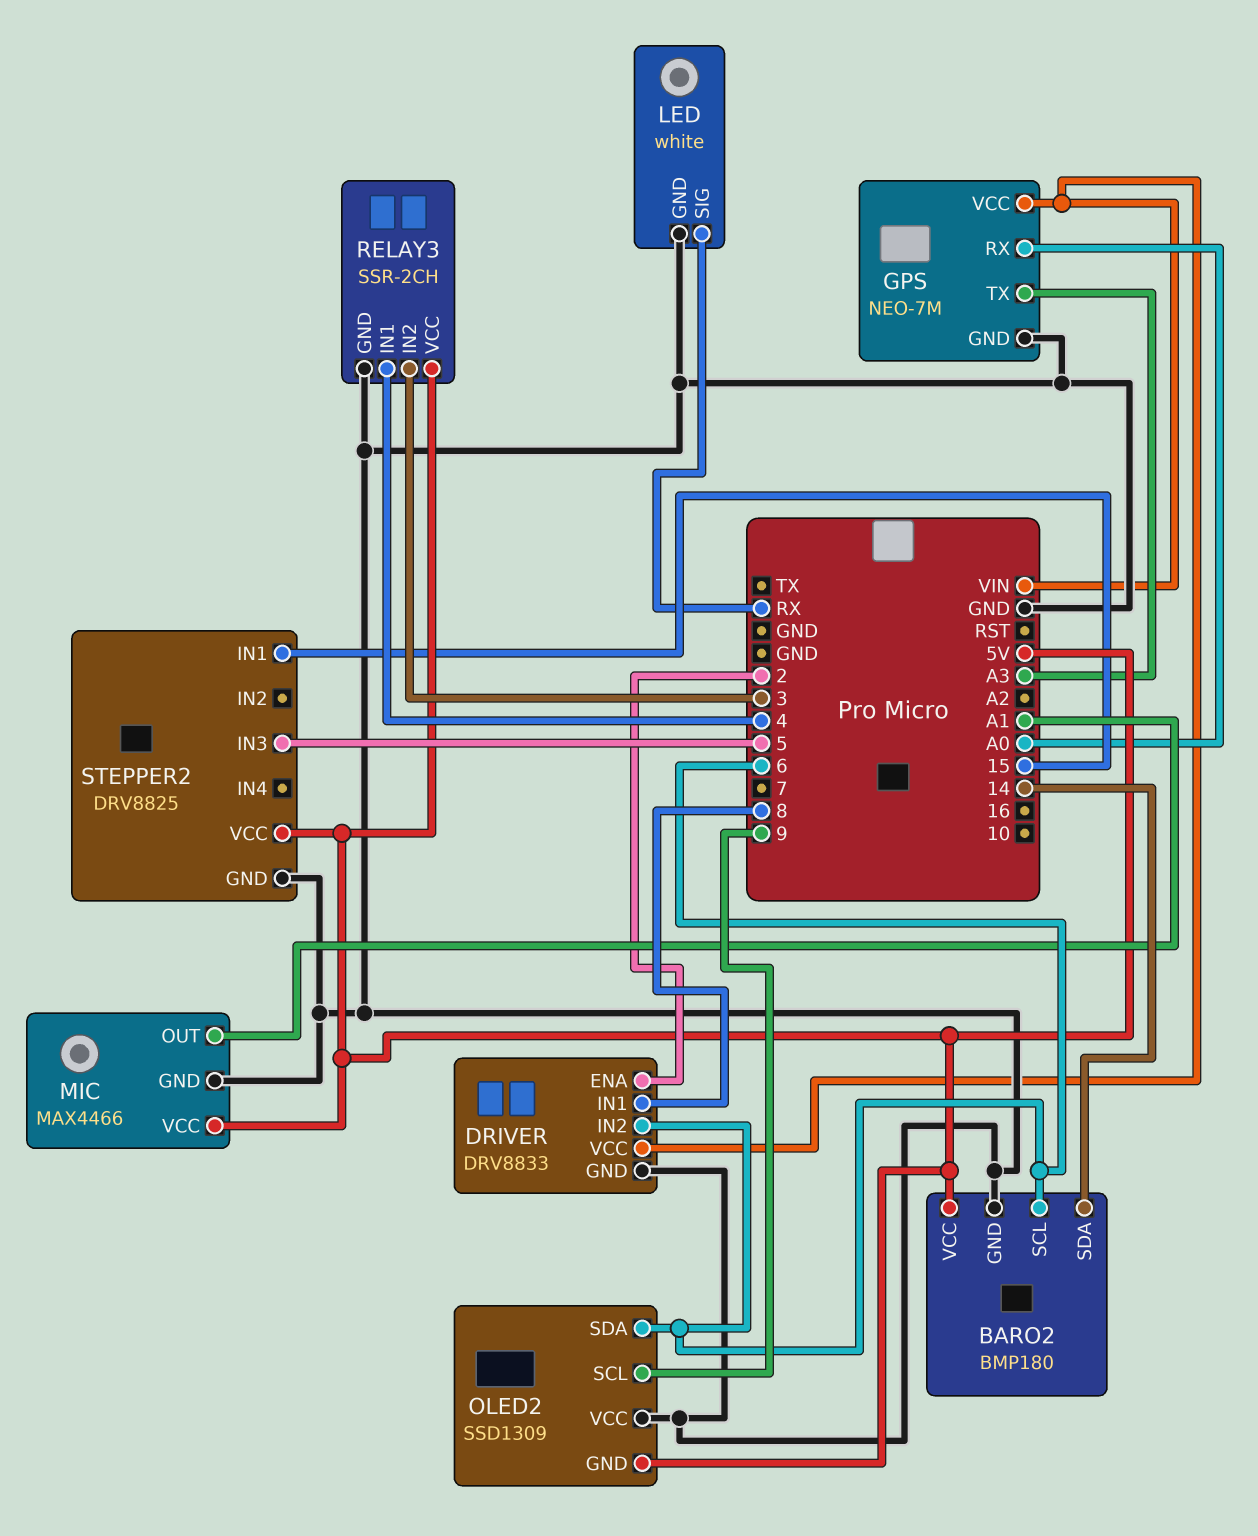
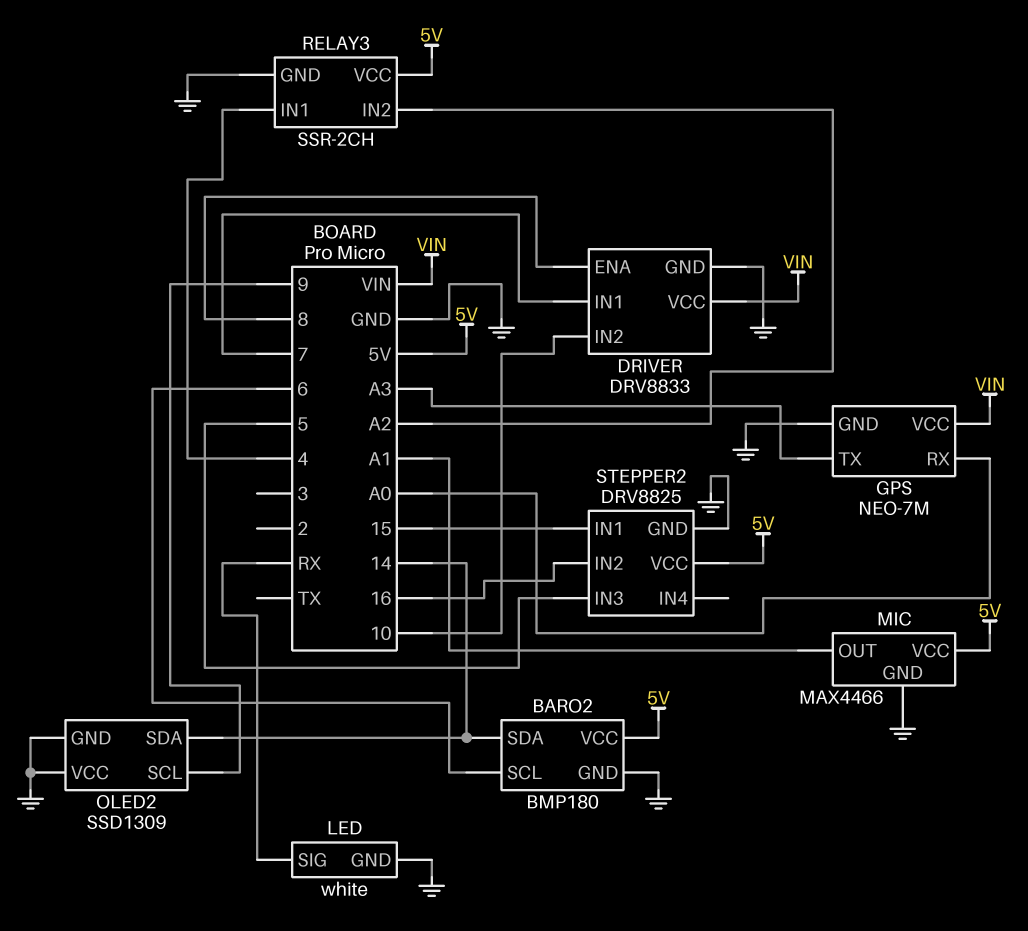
DRIVER pin ENA: 2 -> 8
DRIVER pin IN1: 8 -> 7
DRIVER pin IN2: 6 -> 10
OLED2 pin GND: 5V -> GND
OLED2 pin SDA: 6 -> 14
RELAY3 pin IN2: 3 -> A2
STEPPER2 pin IN2: none -> 16

